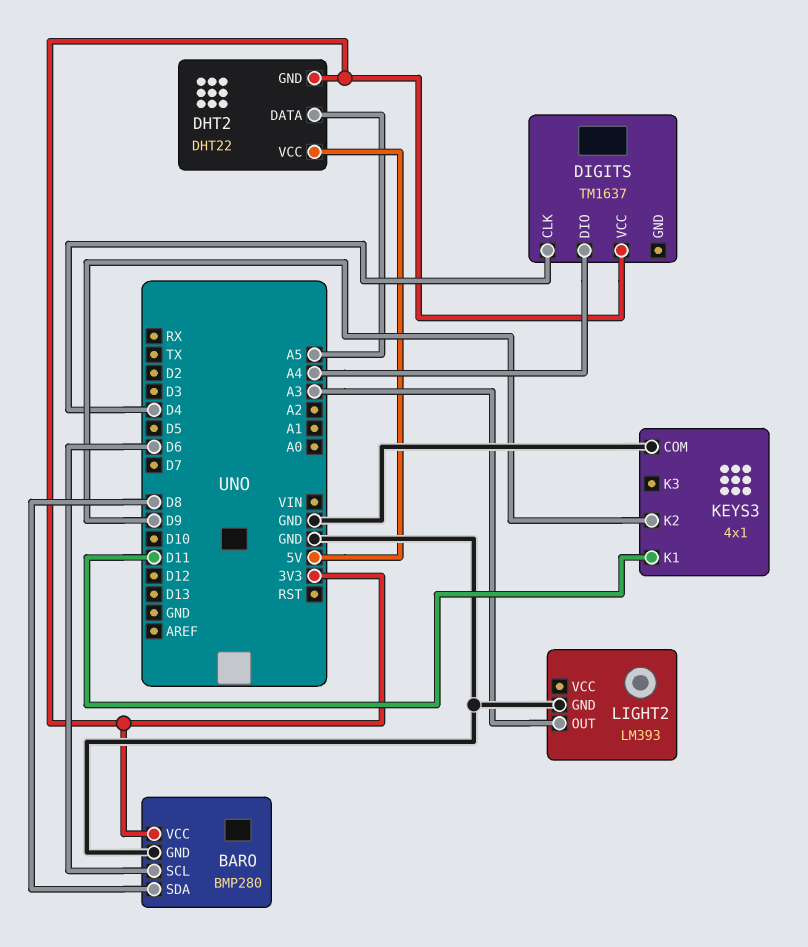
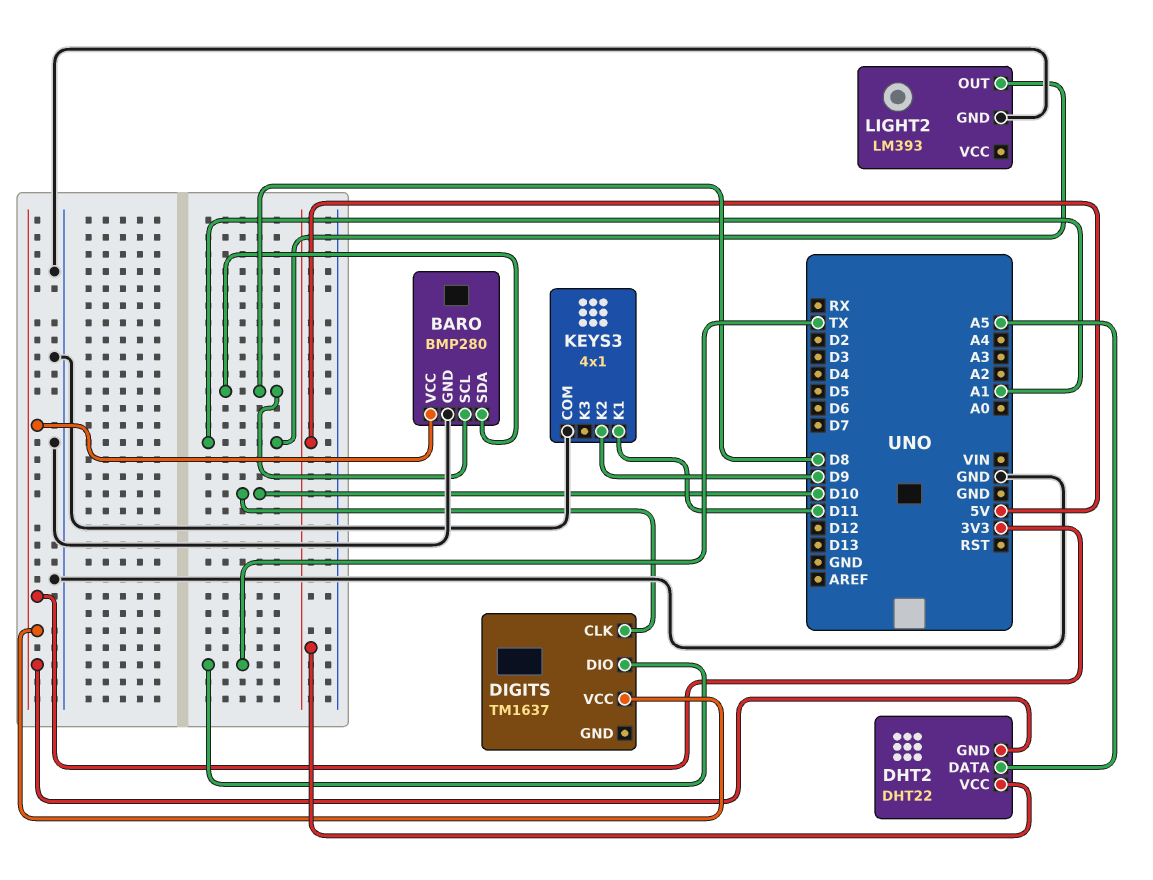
BARO pin SCL: D6 -> D8
DIGITS pin CLK: D4 -> D10
DIGITS pin DIO: A4 -> TX
LIGHT2 pin OUT: A3 -> A1

